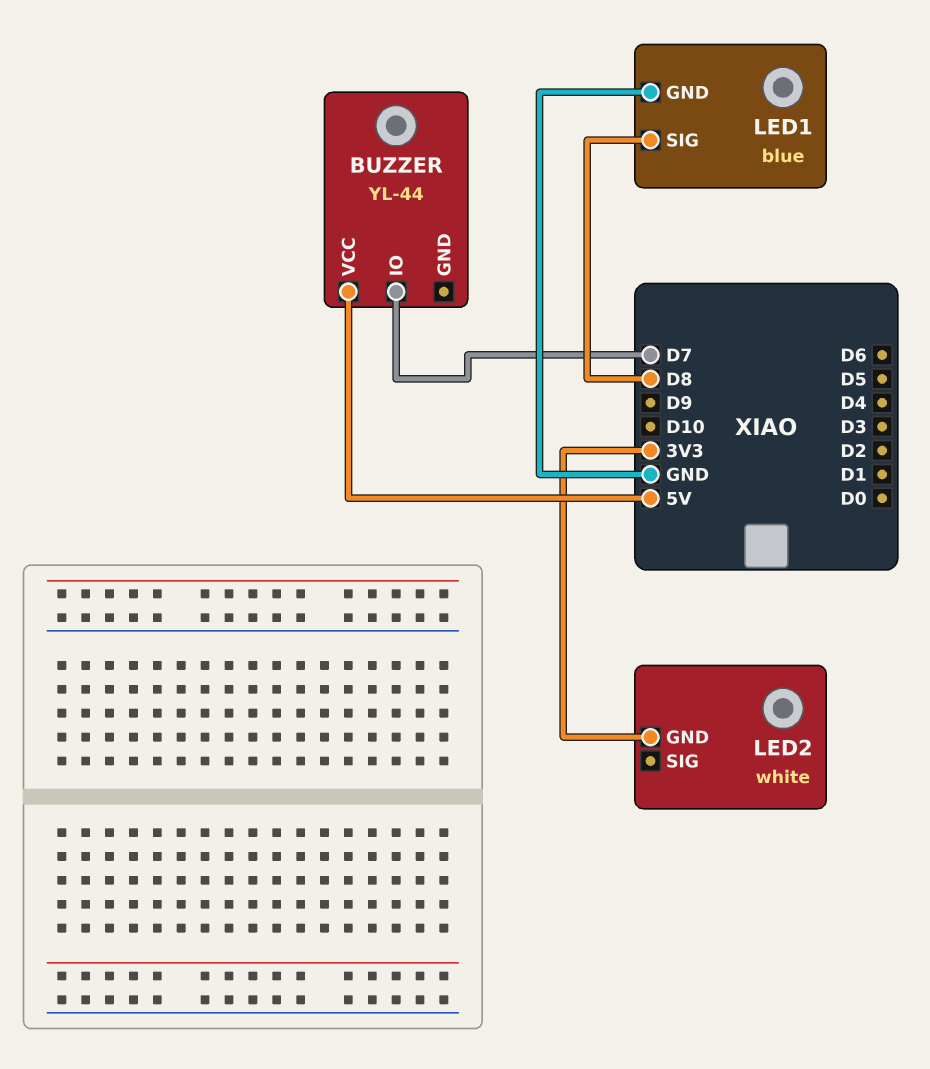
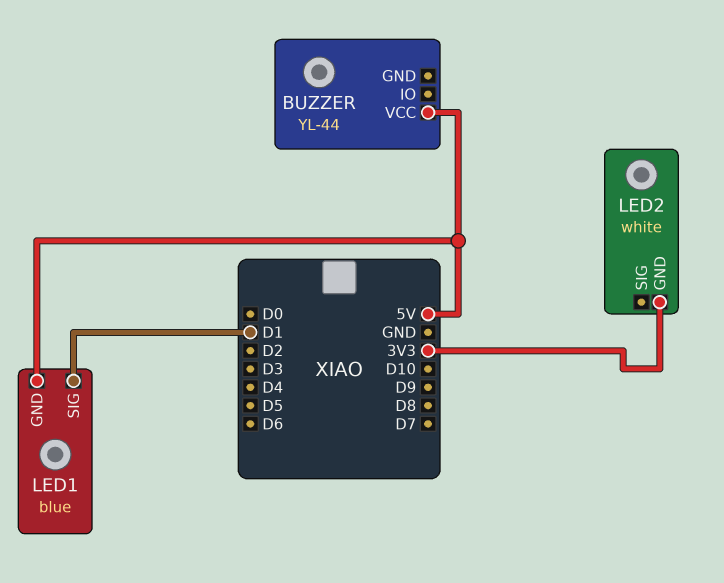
BUZZER pin IO: D7 -> none
LED1 pin GND: GND -> 5V
LED1 pin SIG: D8 -> D1

